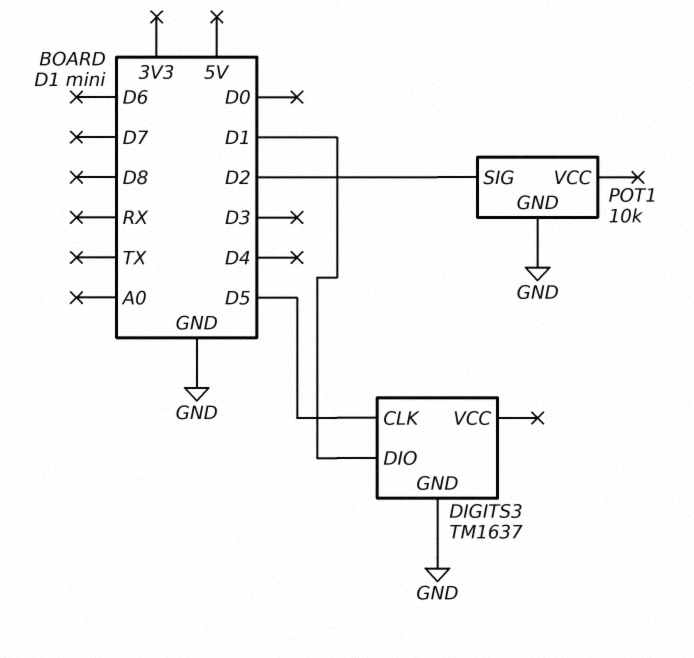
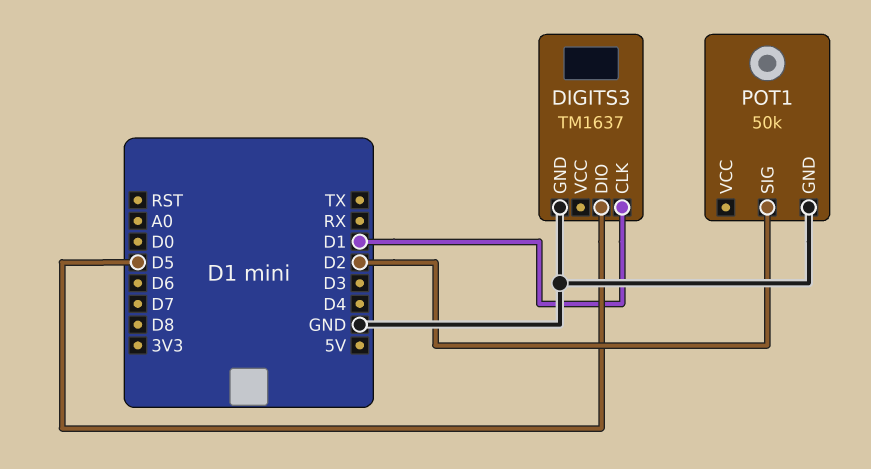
DIGITS3 pin CLK: D5 -> D1
DIGITS3 pin DIO: D1 -> D5
POT1: 10k -> 50k

